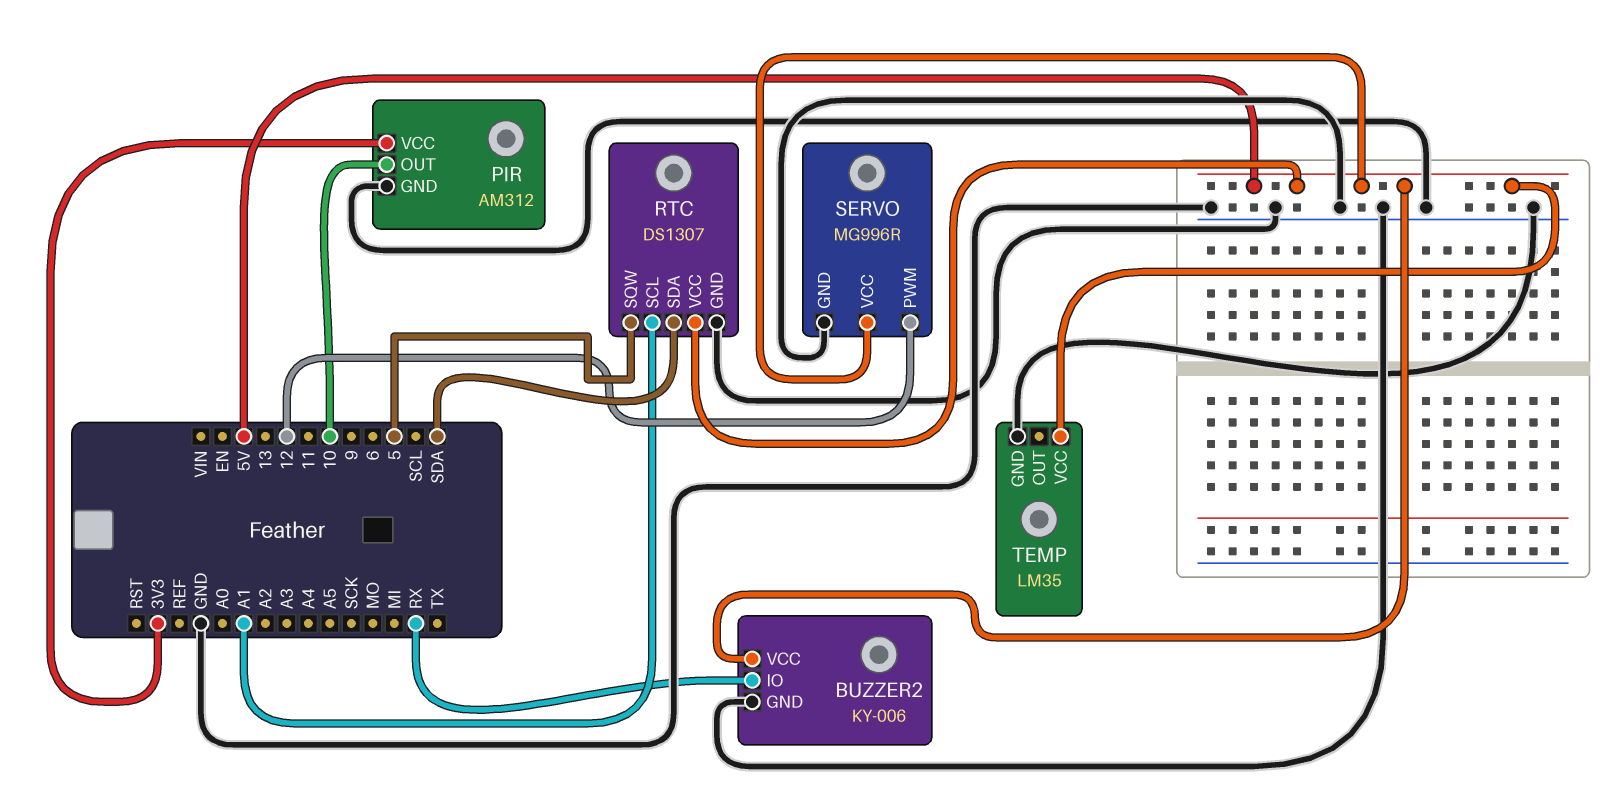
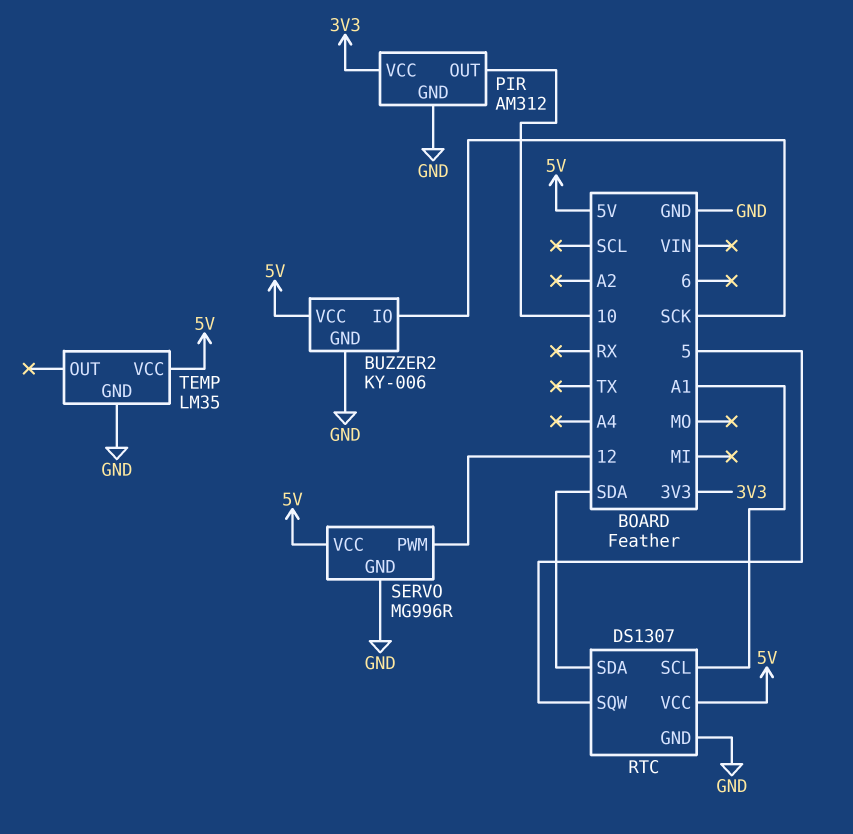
BUZZER2 pin IO: RX -> SCK

